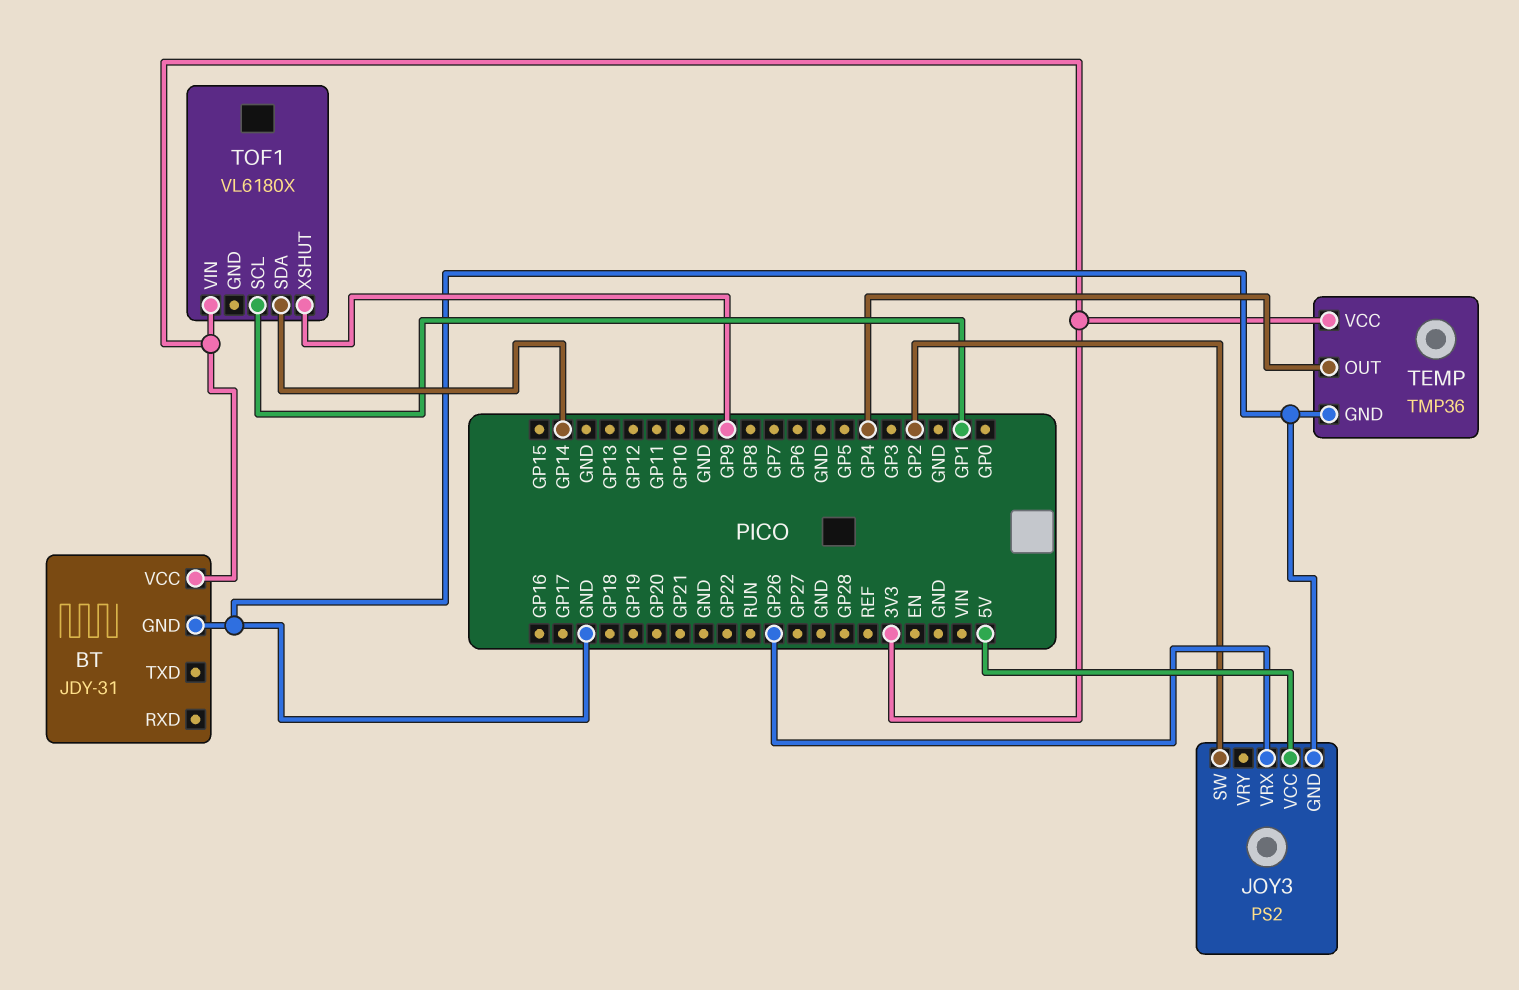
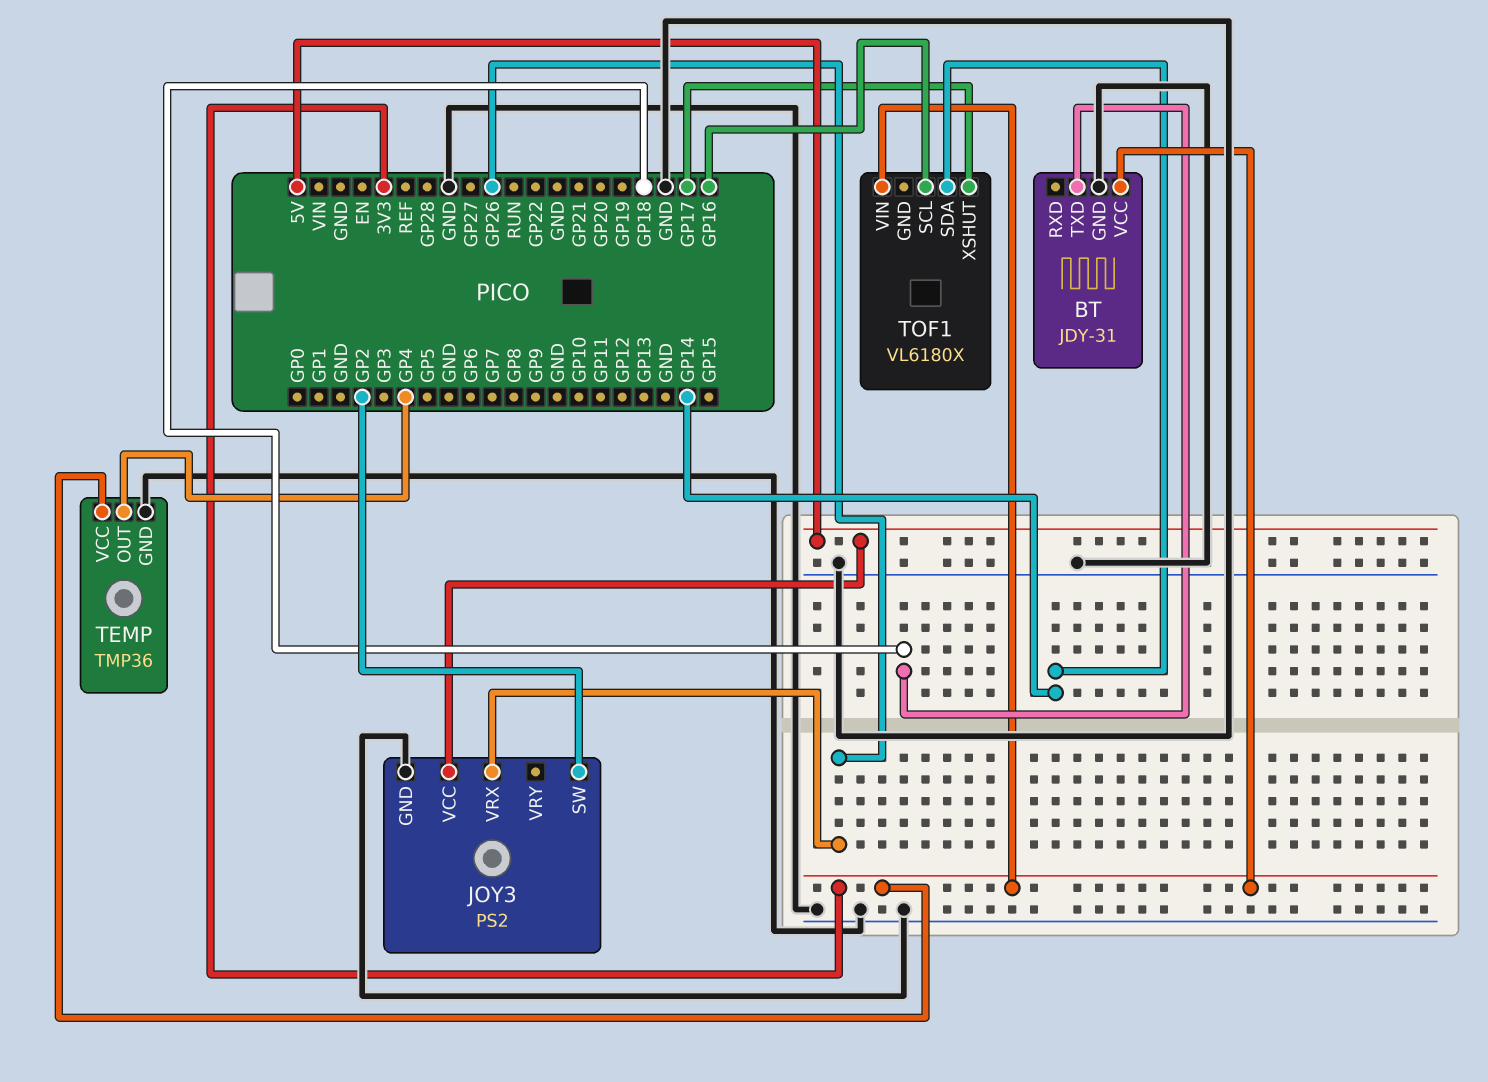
BT pin TXD: none -> GP18
TOF1 pin SCL: GP1 -> GP16
TOF1 pin XSHUT: GP9 -> GP17

